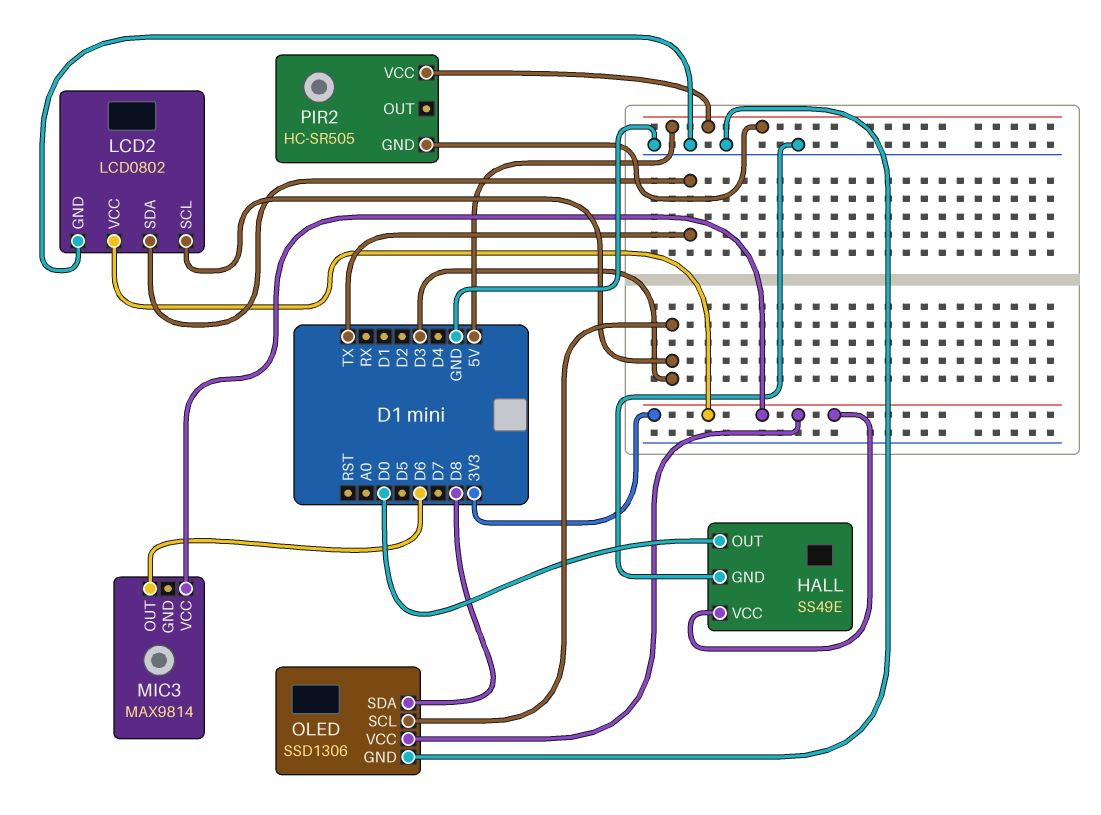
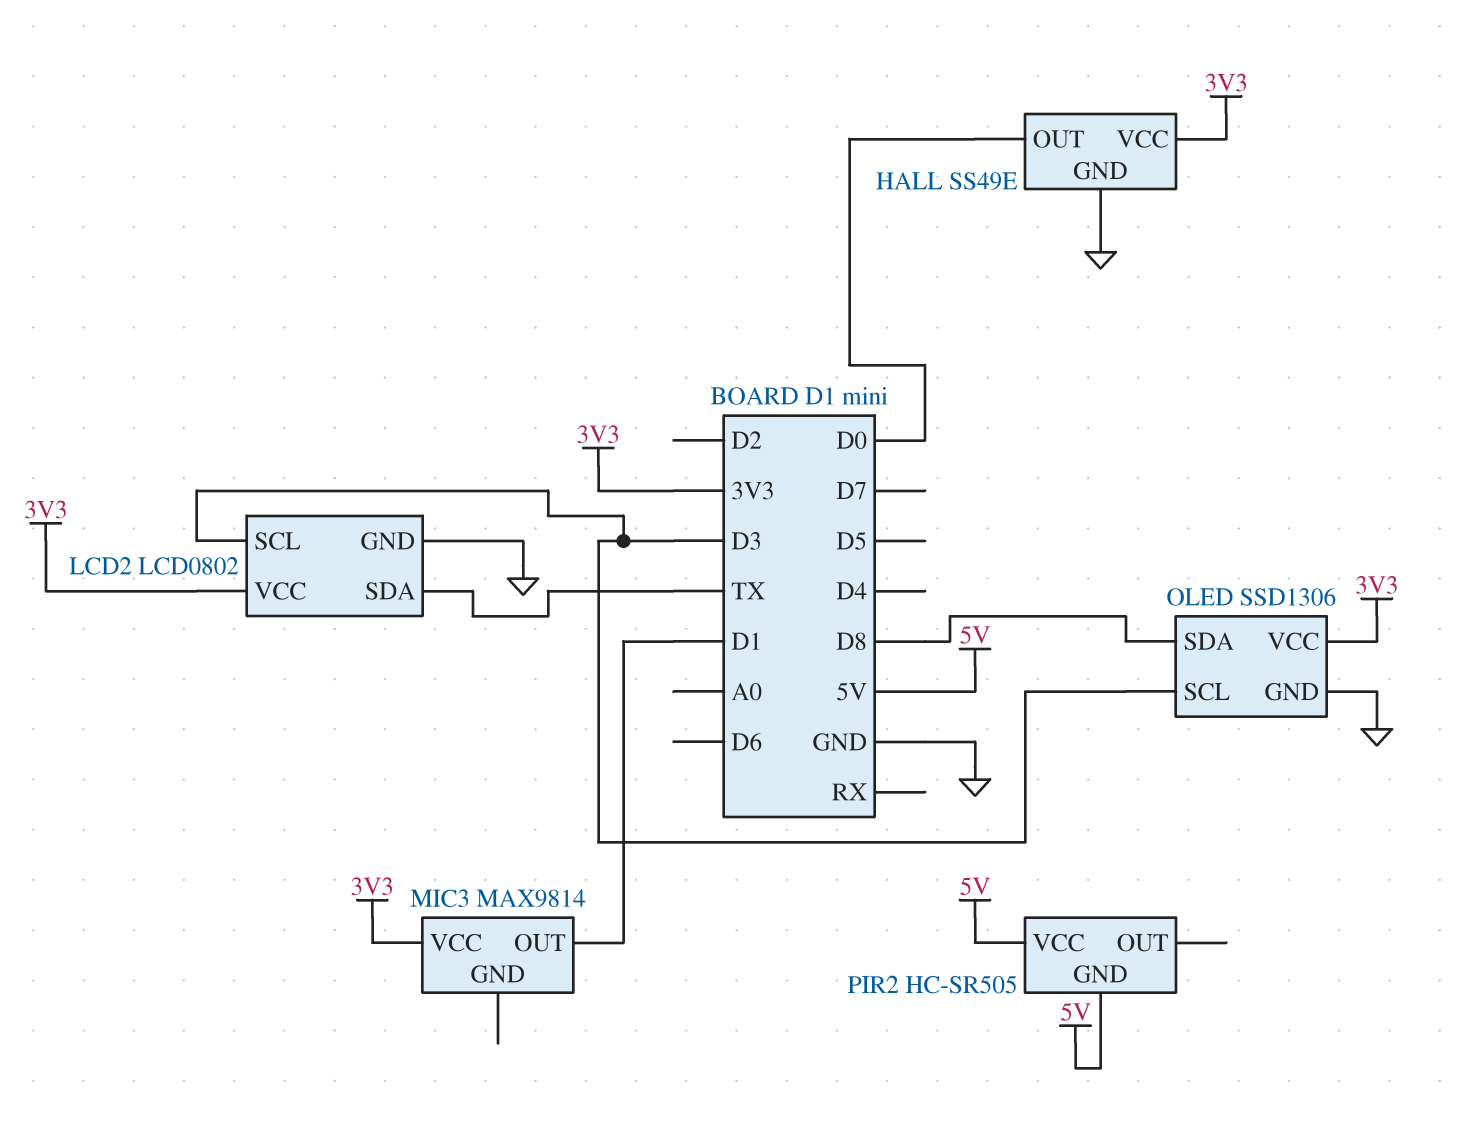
MIC3 pin OUT: D6 -> D1

